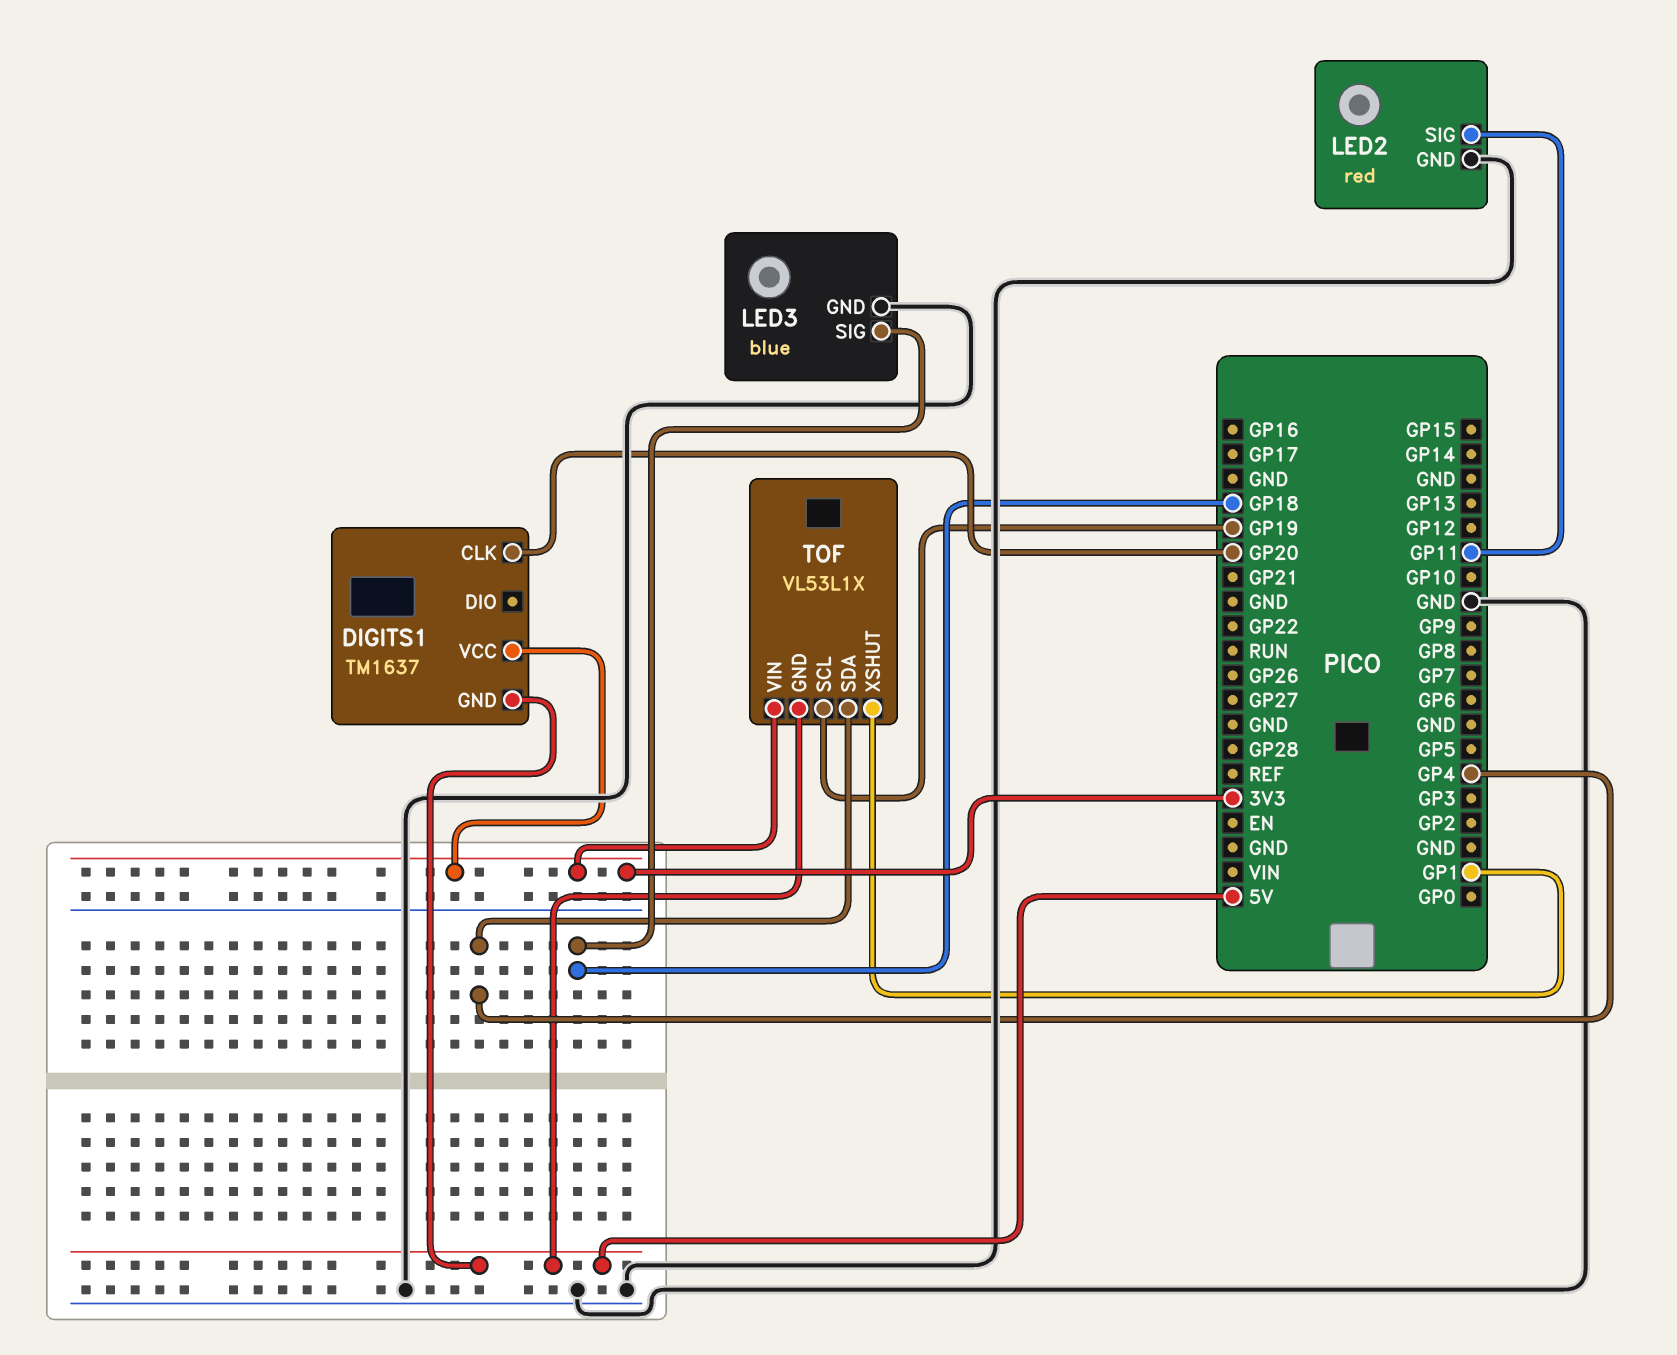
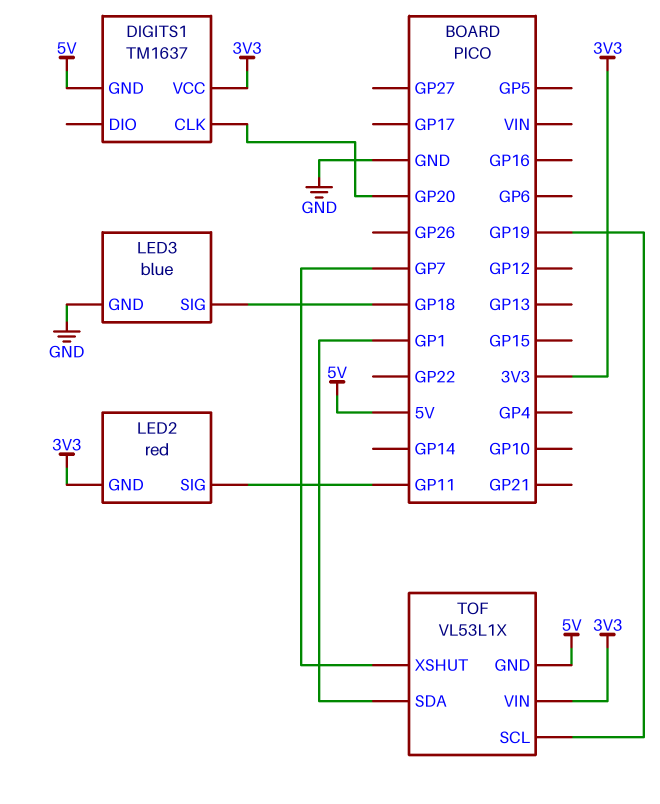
LED2 pin GND: GND -> 3V3
TOF pin SDA: GP4 -> GP1
TOF pin XSHUT: GP1 -> GP7

